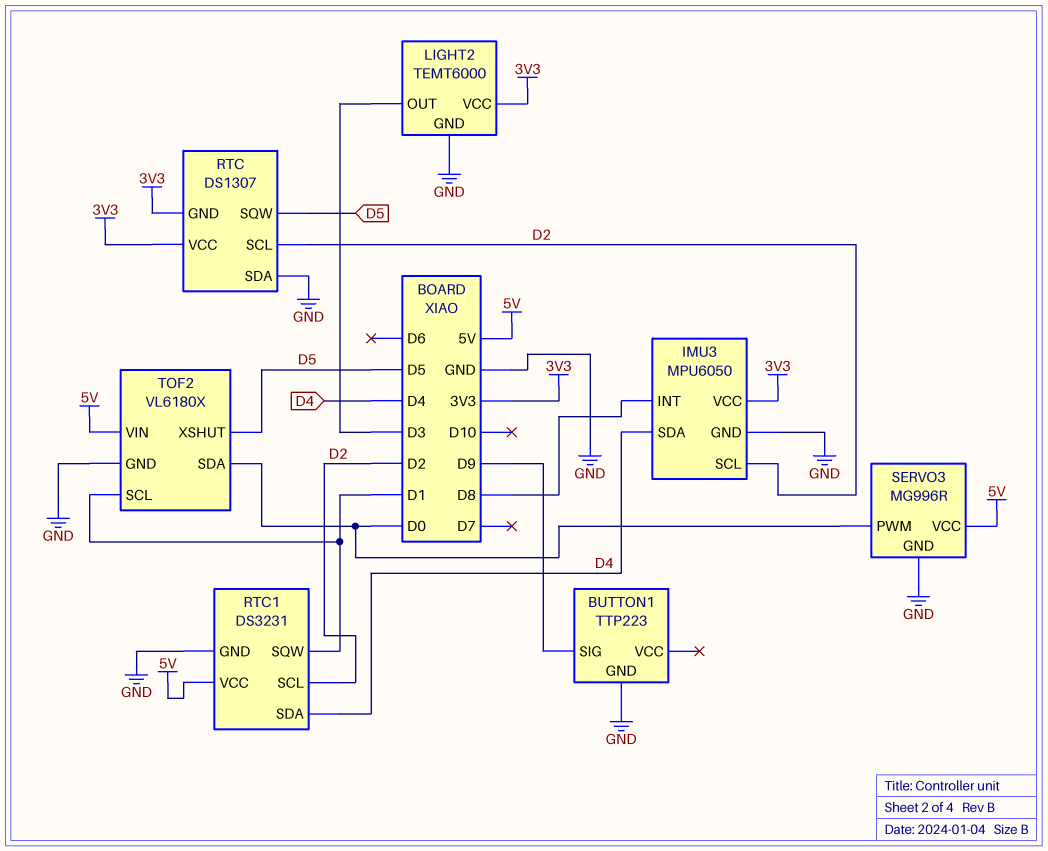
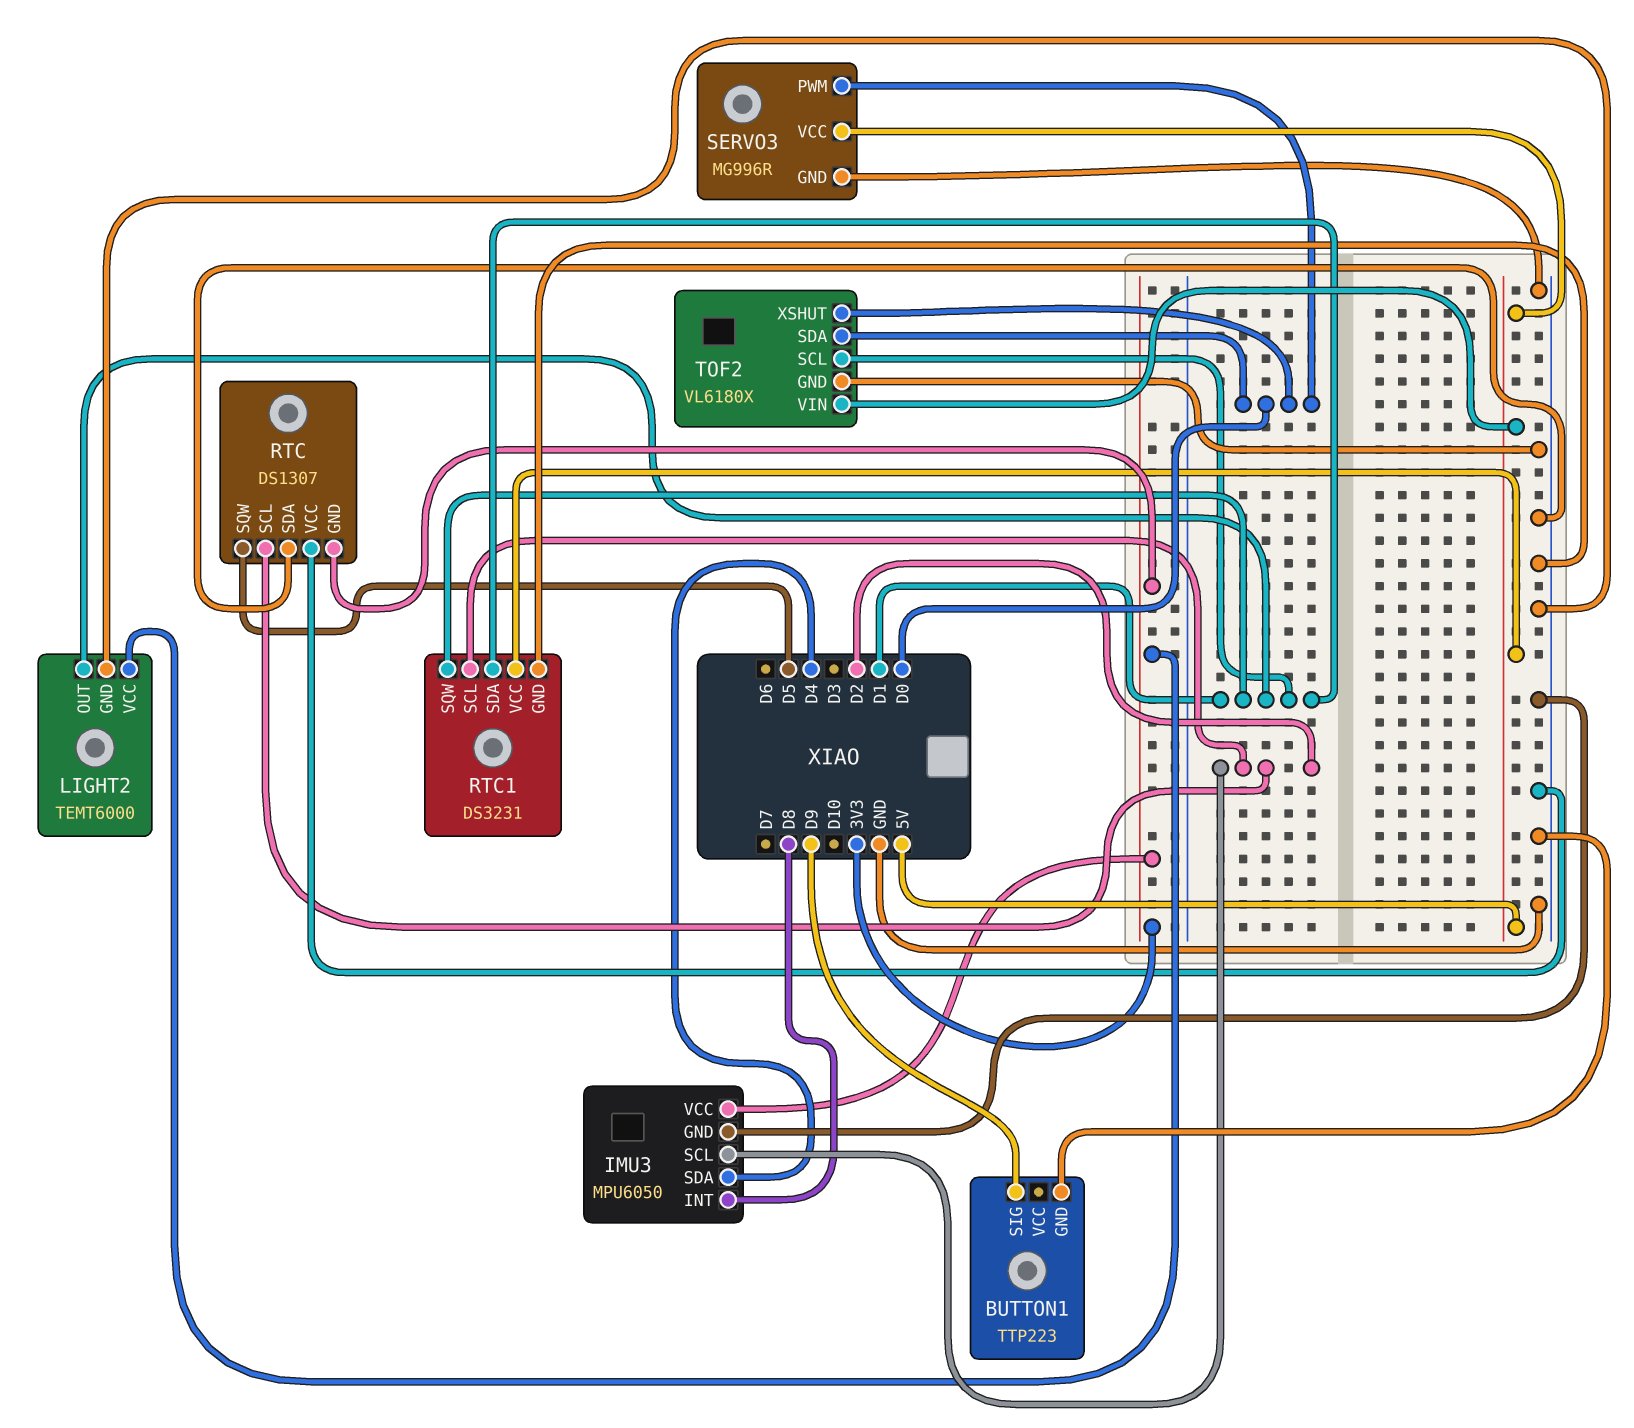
LIGHT2 pin OUT: D3 -> D1
RTC pin VCC: 3V3 -> GND
RTC1 pin SDA: D4 -> D1
TOF2 pin XSHUT: D5 -> D0

